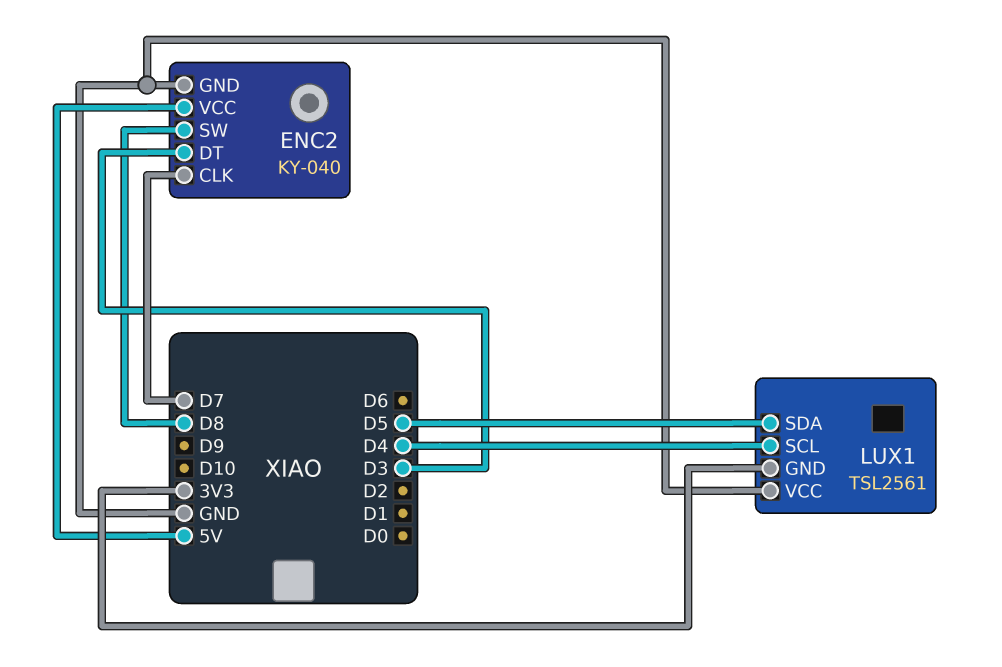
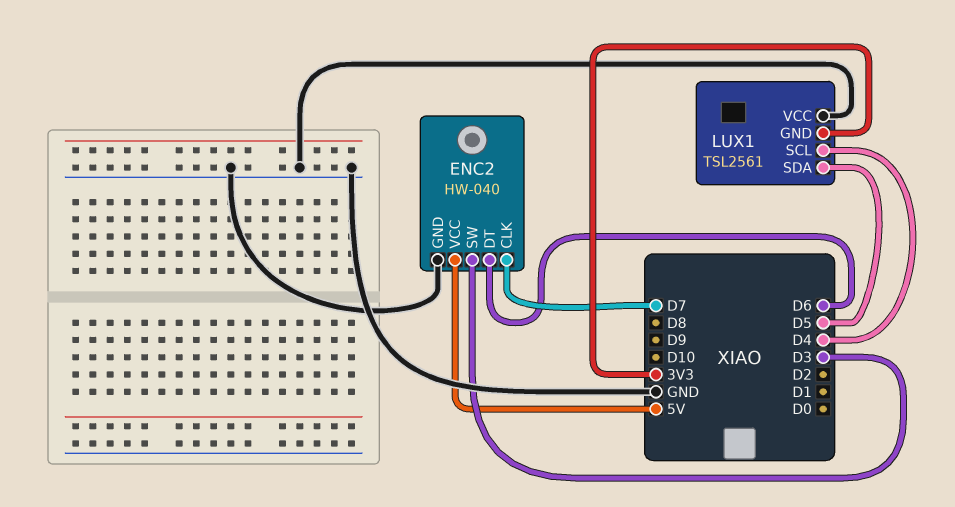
ENC2: KY-040 -> HW-040
ENC2 pin DT: D3 -> D6
ENC2 pin SW: D8 -> D3

